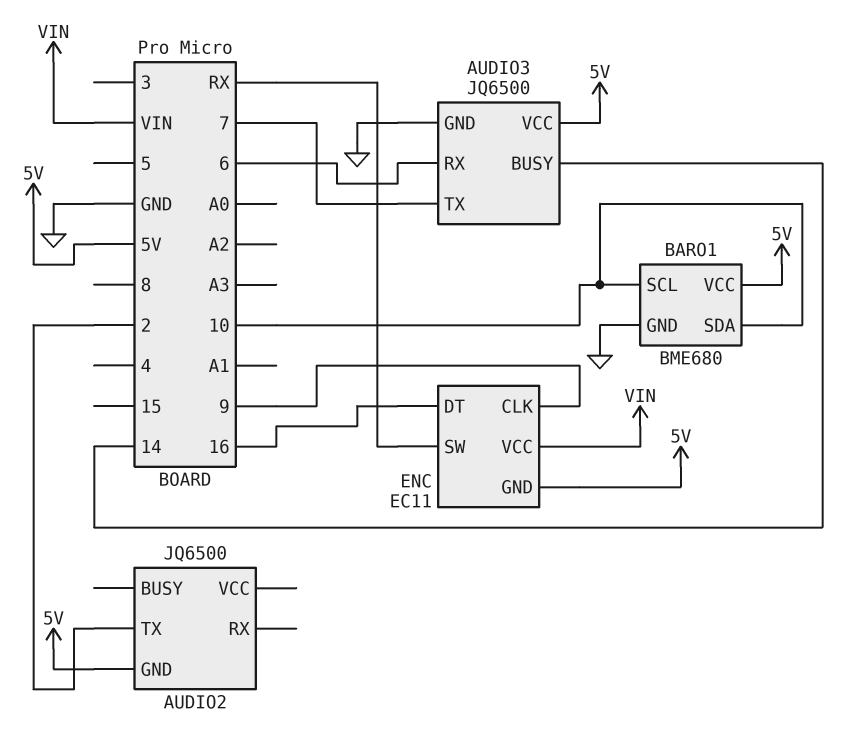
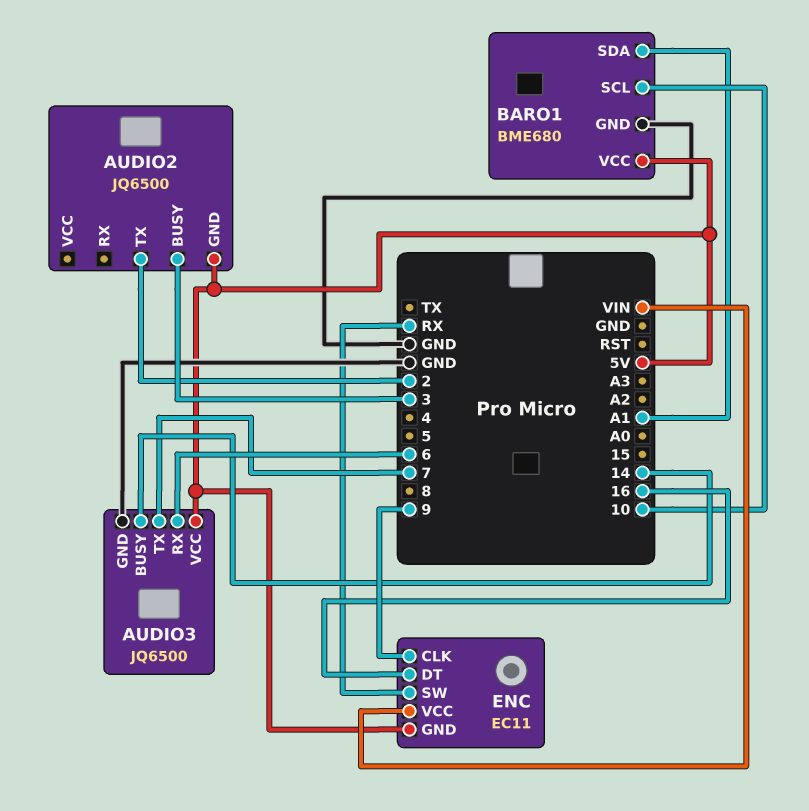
AUDIO2 pin BUSY: none -> 3
BARO1 pin SDA: 10 -> A1

